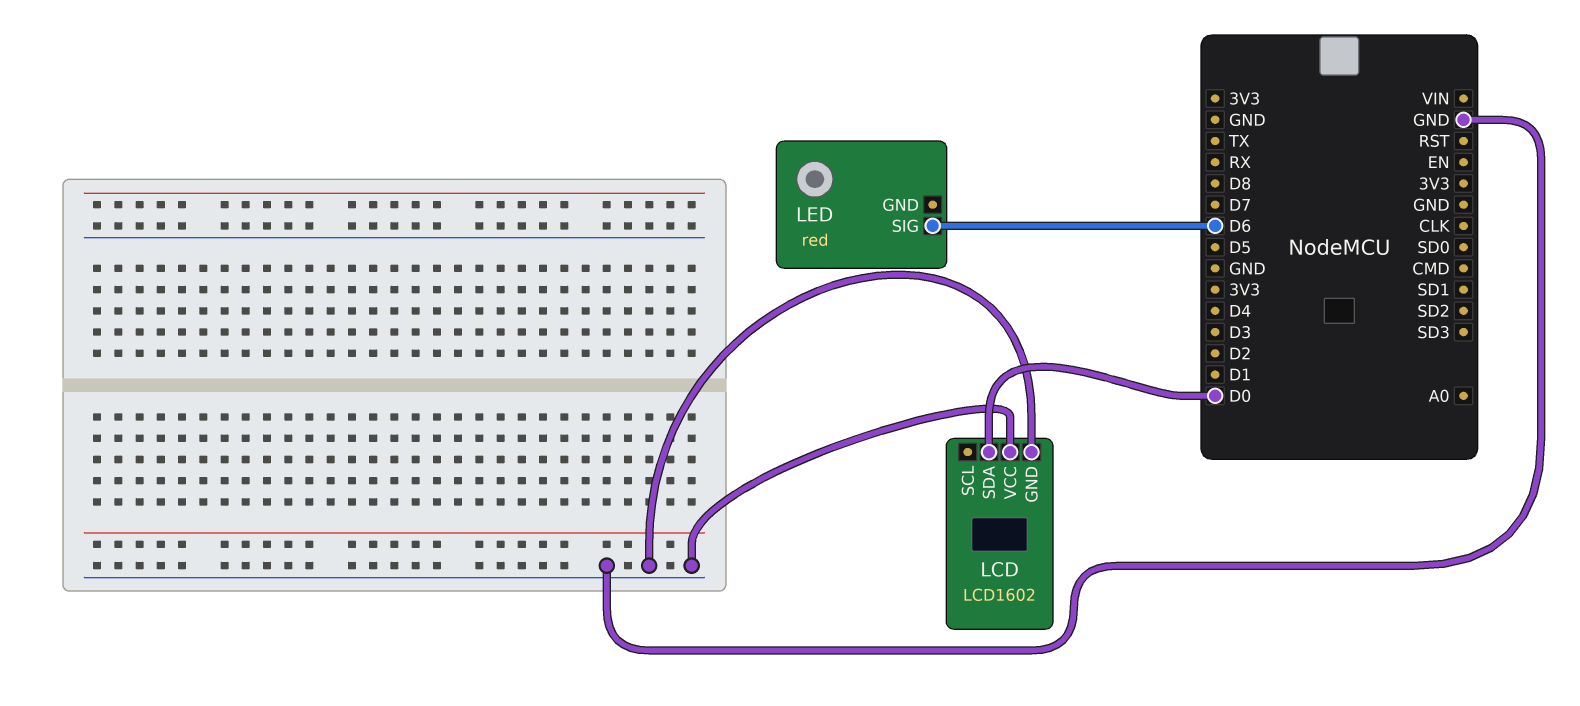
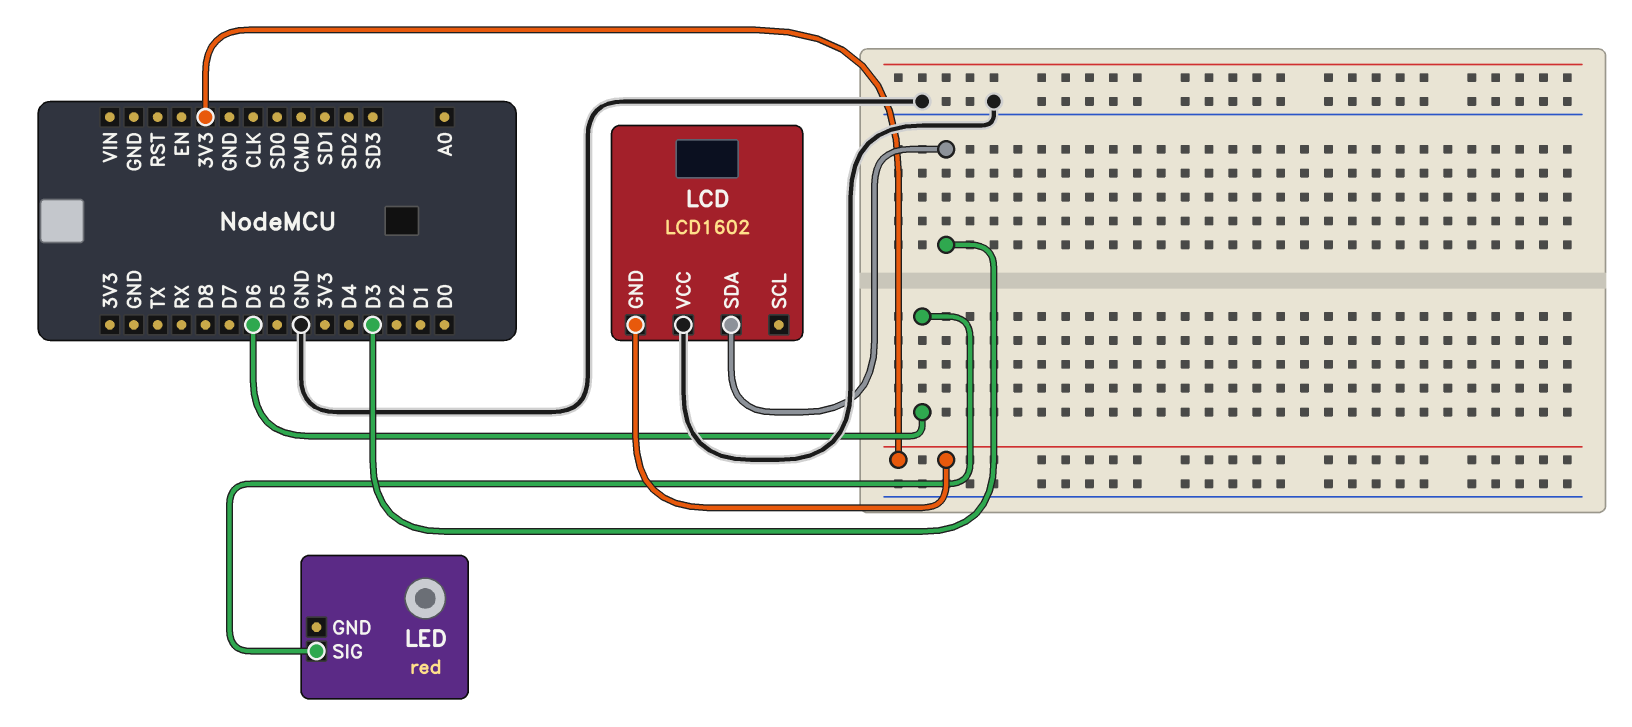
LCD pin GND: GND -> 3V3
LCD pin SDA: D0 -> D3

